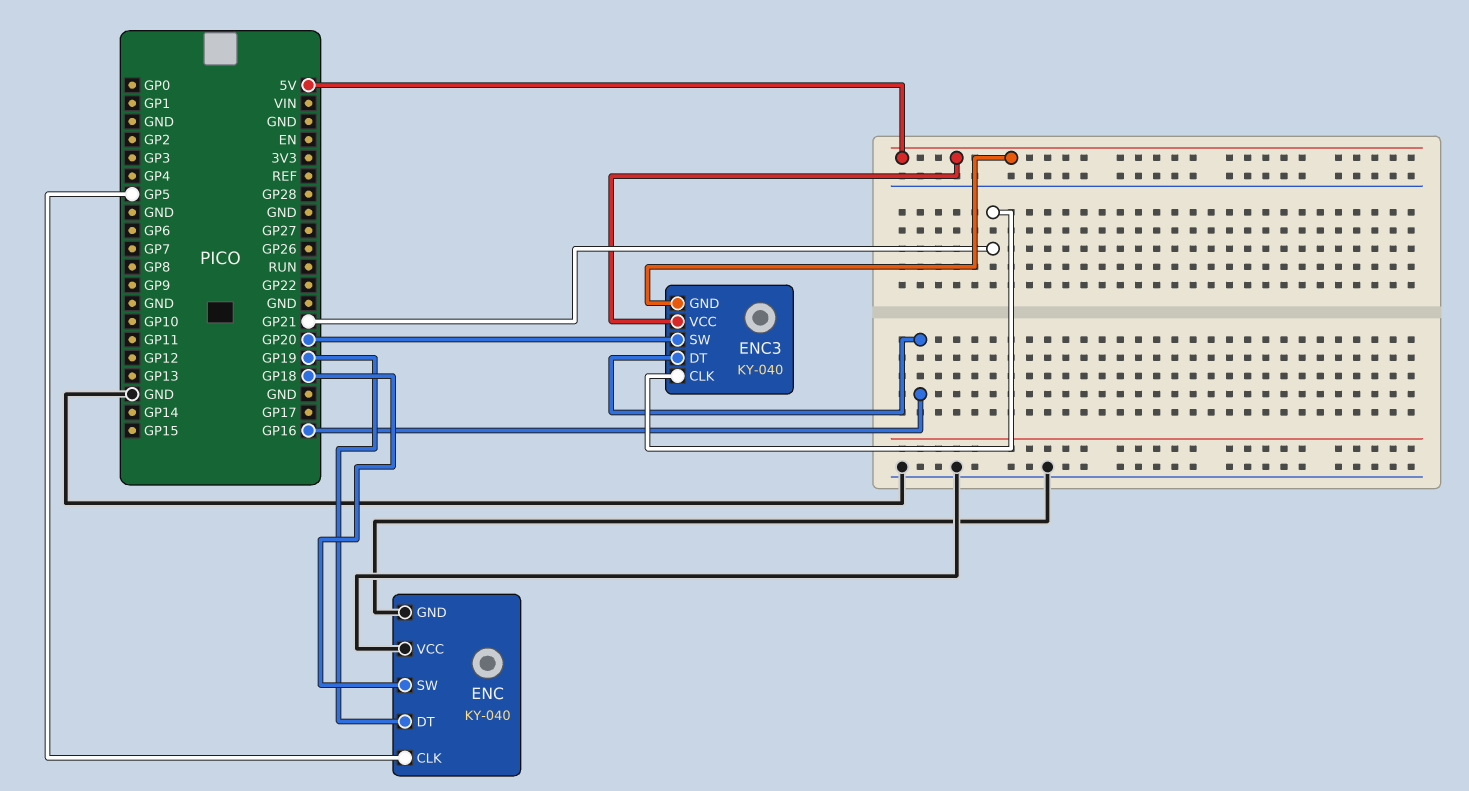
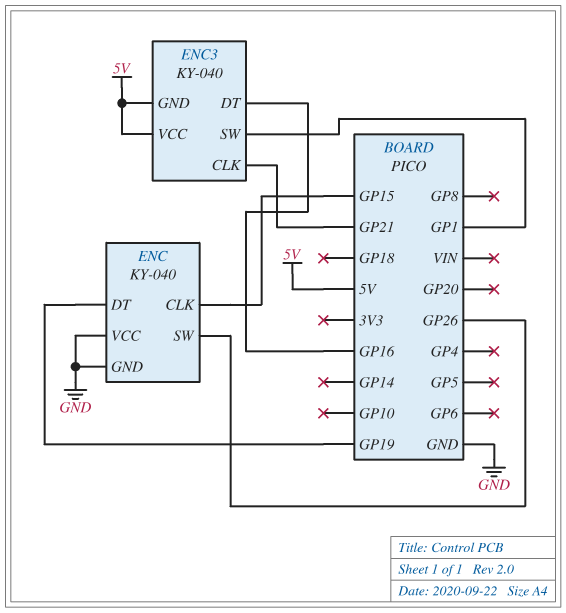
ENC pin CLK: GP5 -> GP15
ENC pin SW: GP18 -> GP26
ENC3 pin SW: GP20 -> GP1

